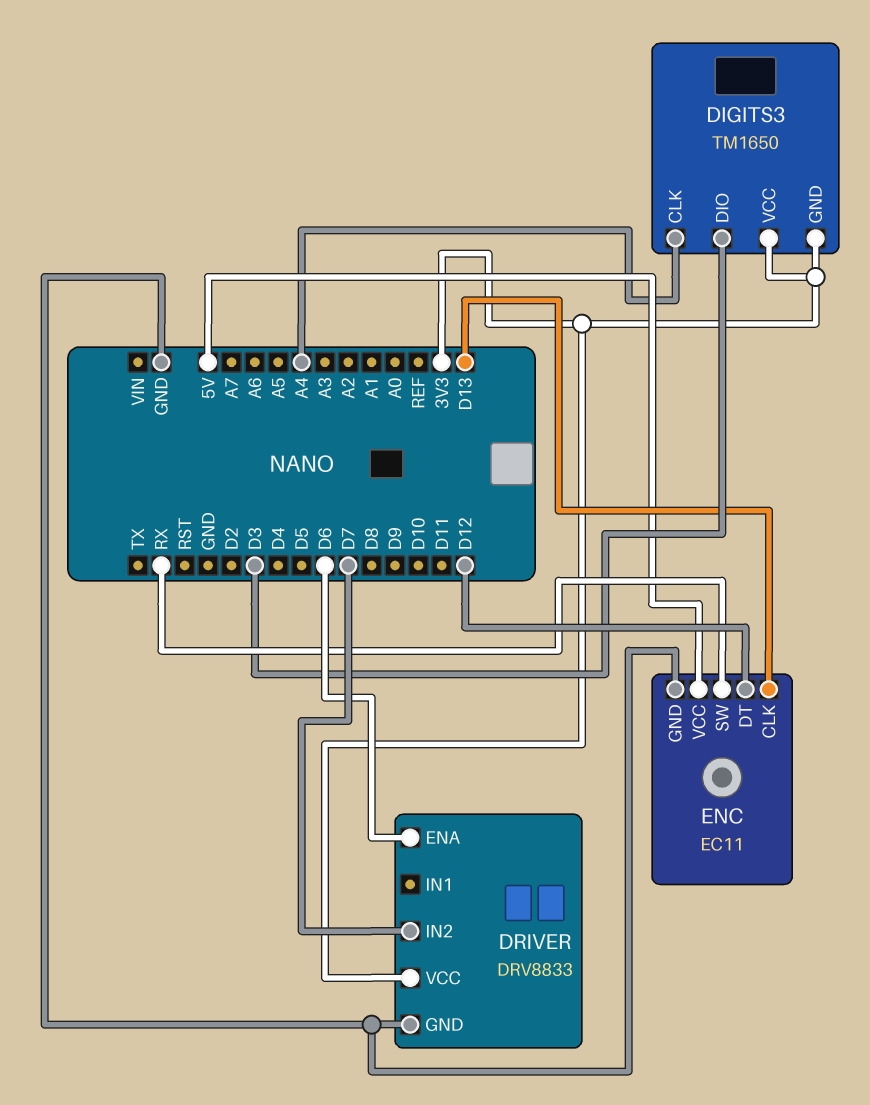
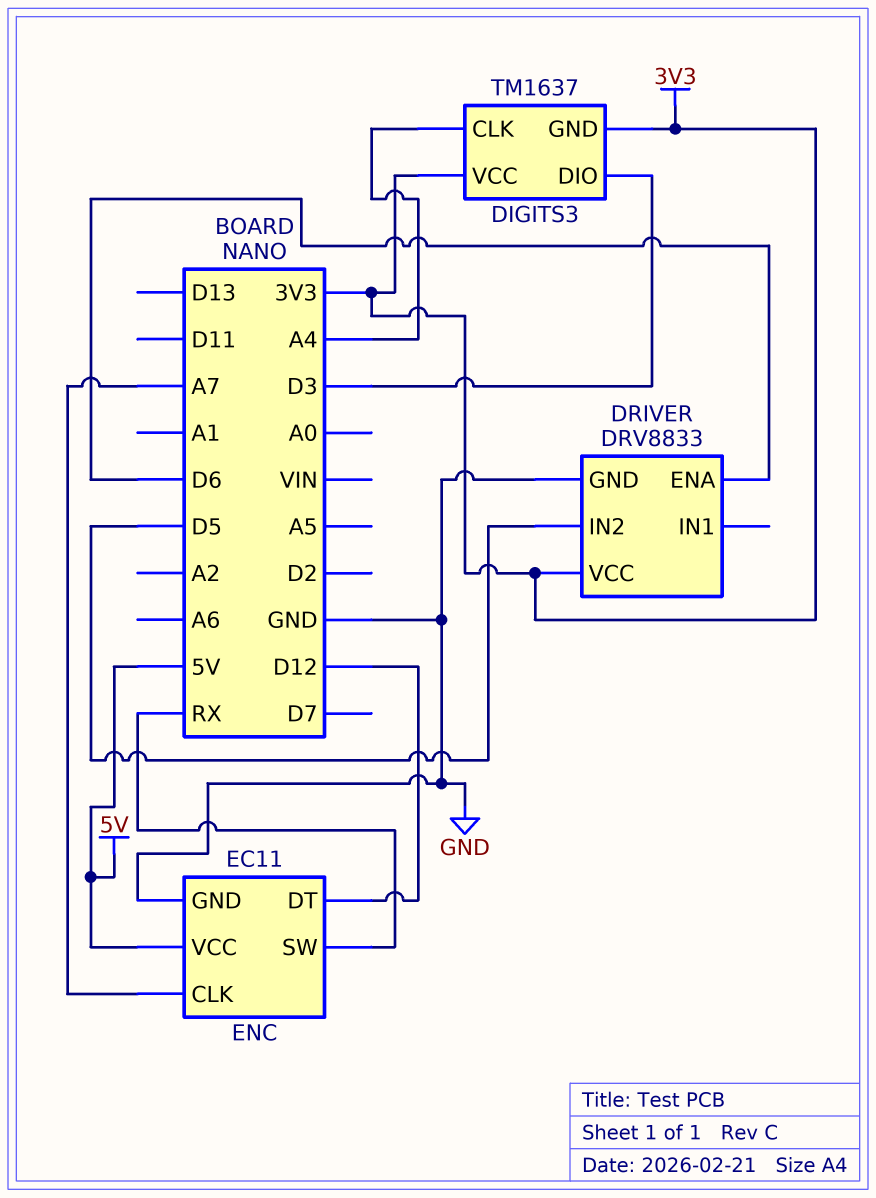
DIGITS3: TM1650 -> TM1637
DRIVER pin IN2: D7 -> D5
ENC pin CLK: D13 -> A7

